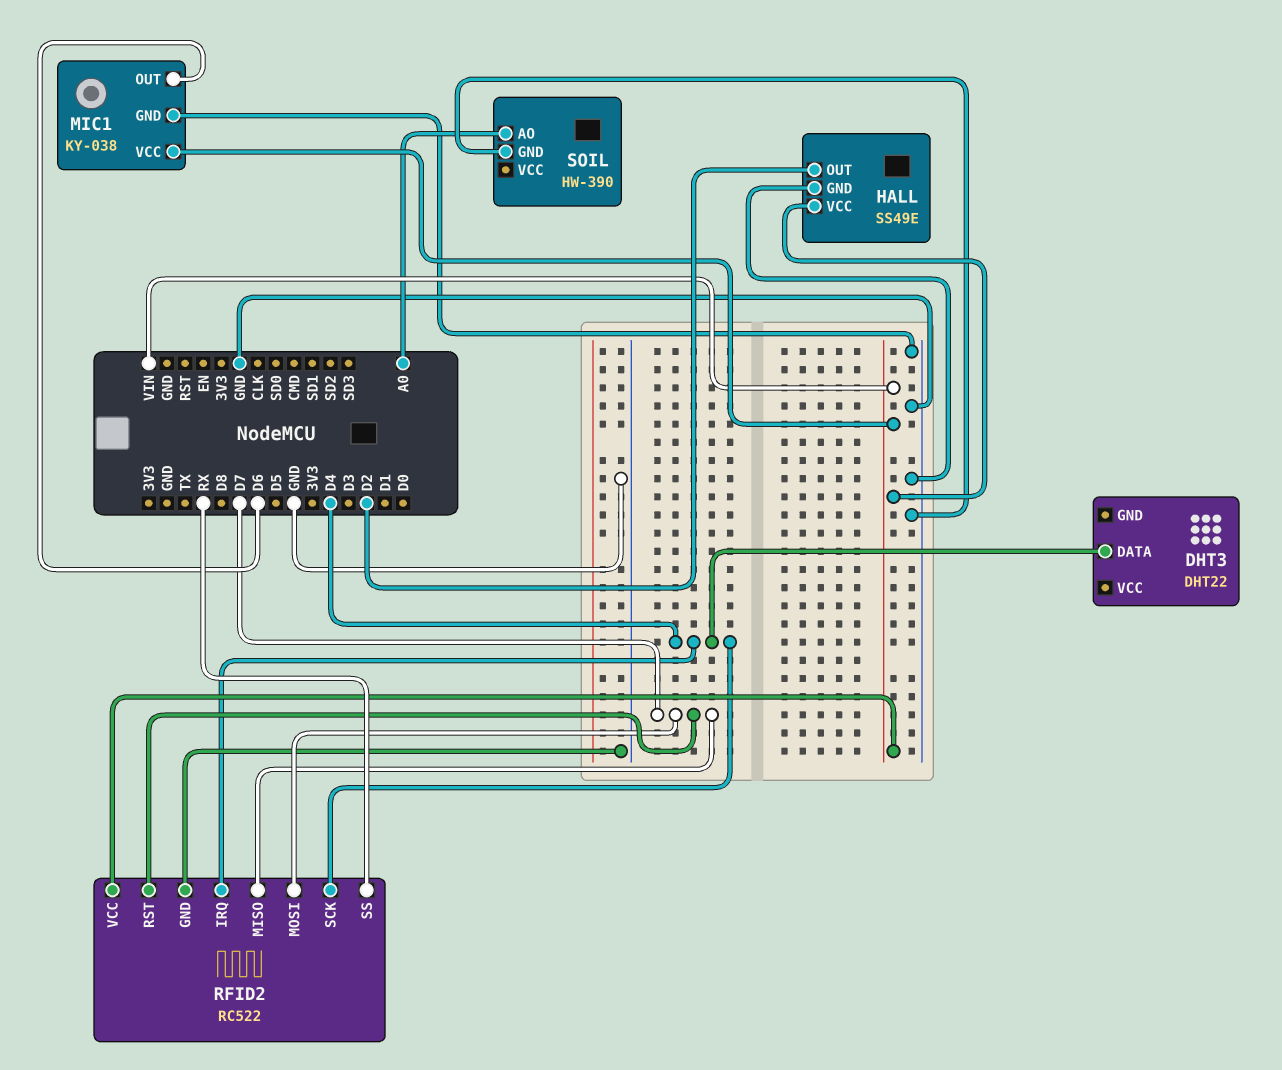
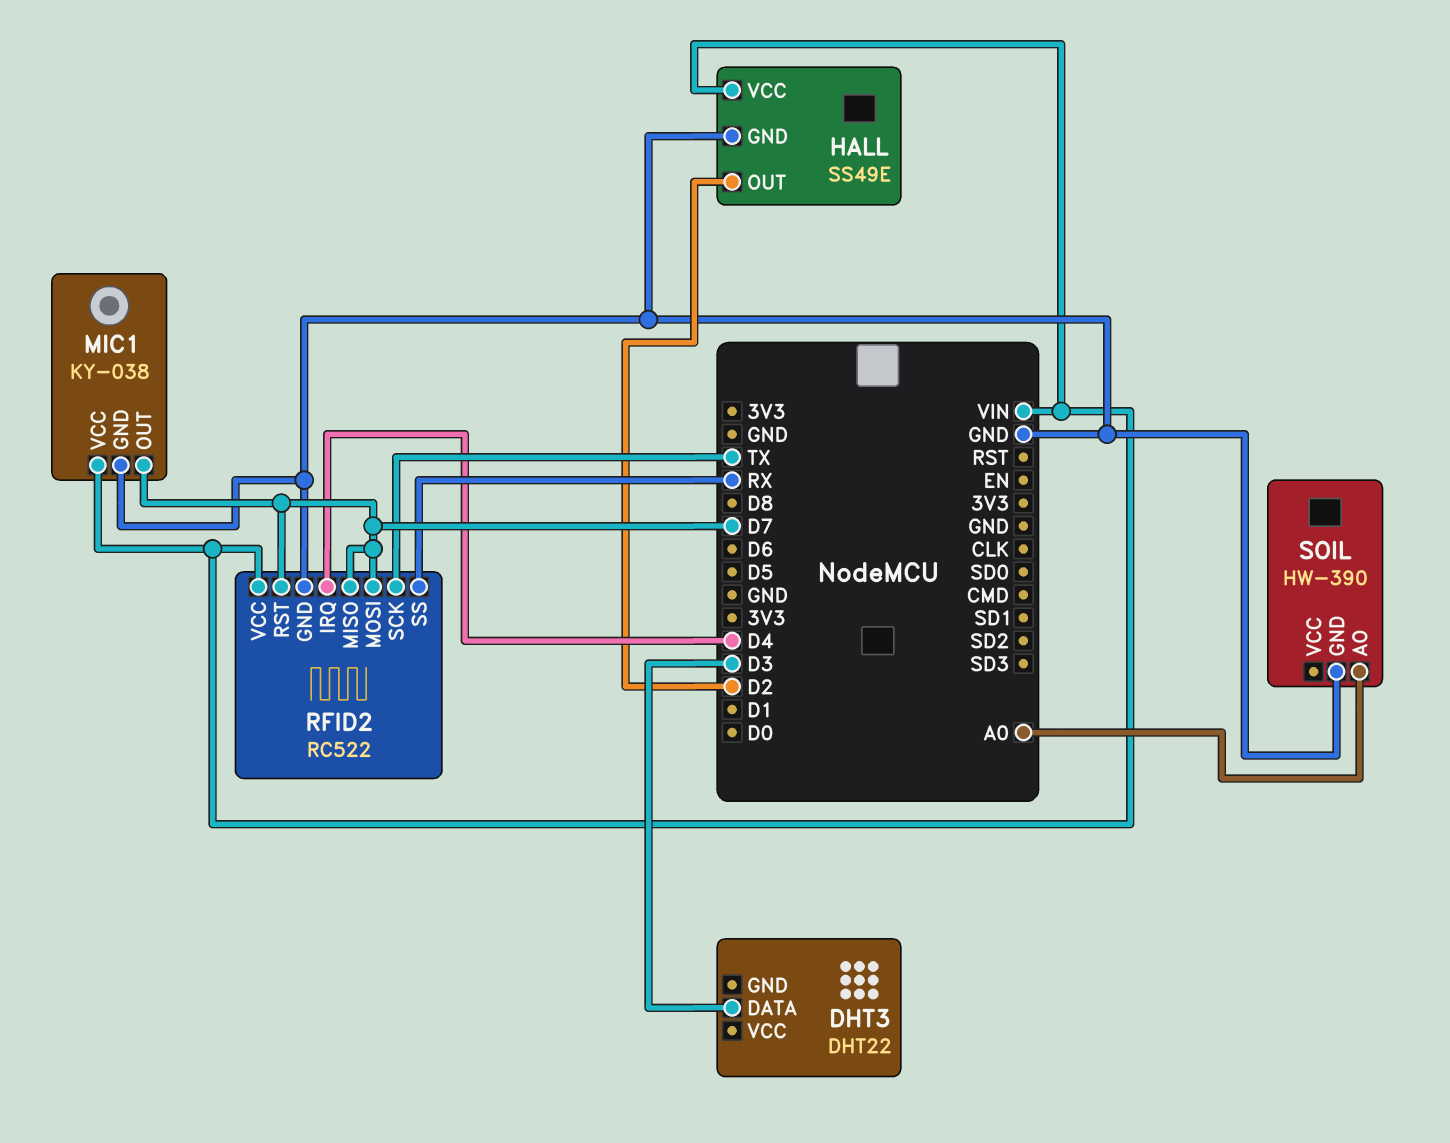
DHT3 pin DATA: D4 -> D3
MIC1 pin OUT: D6 -> D7
RFID2 pin SCK: D4 -> TX

